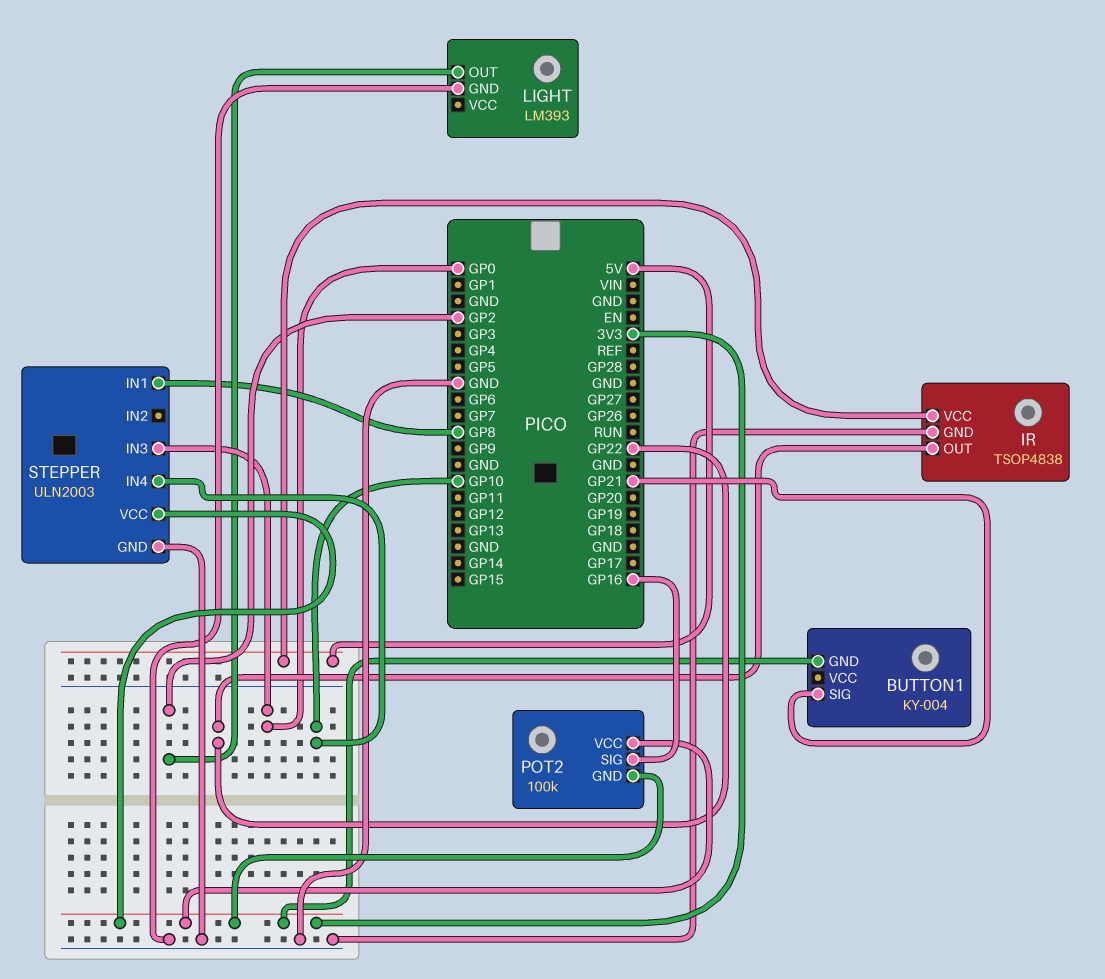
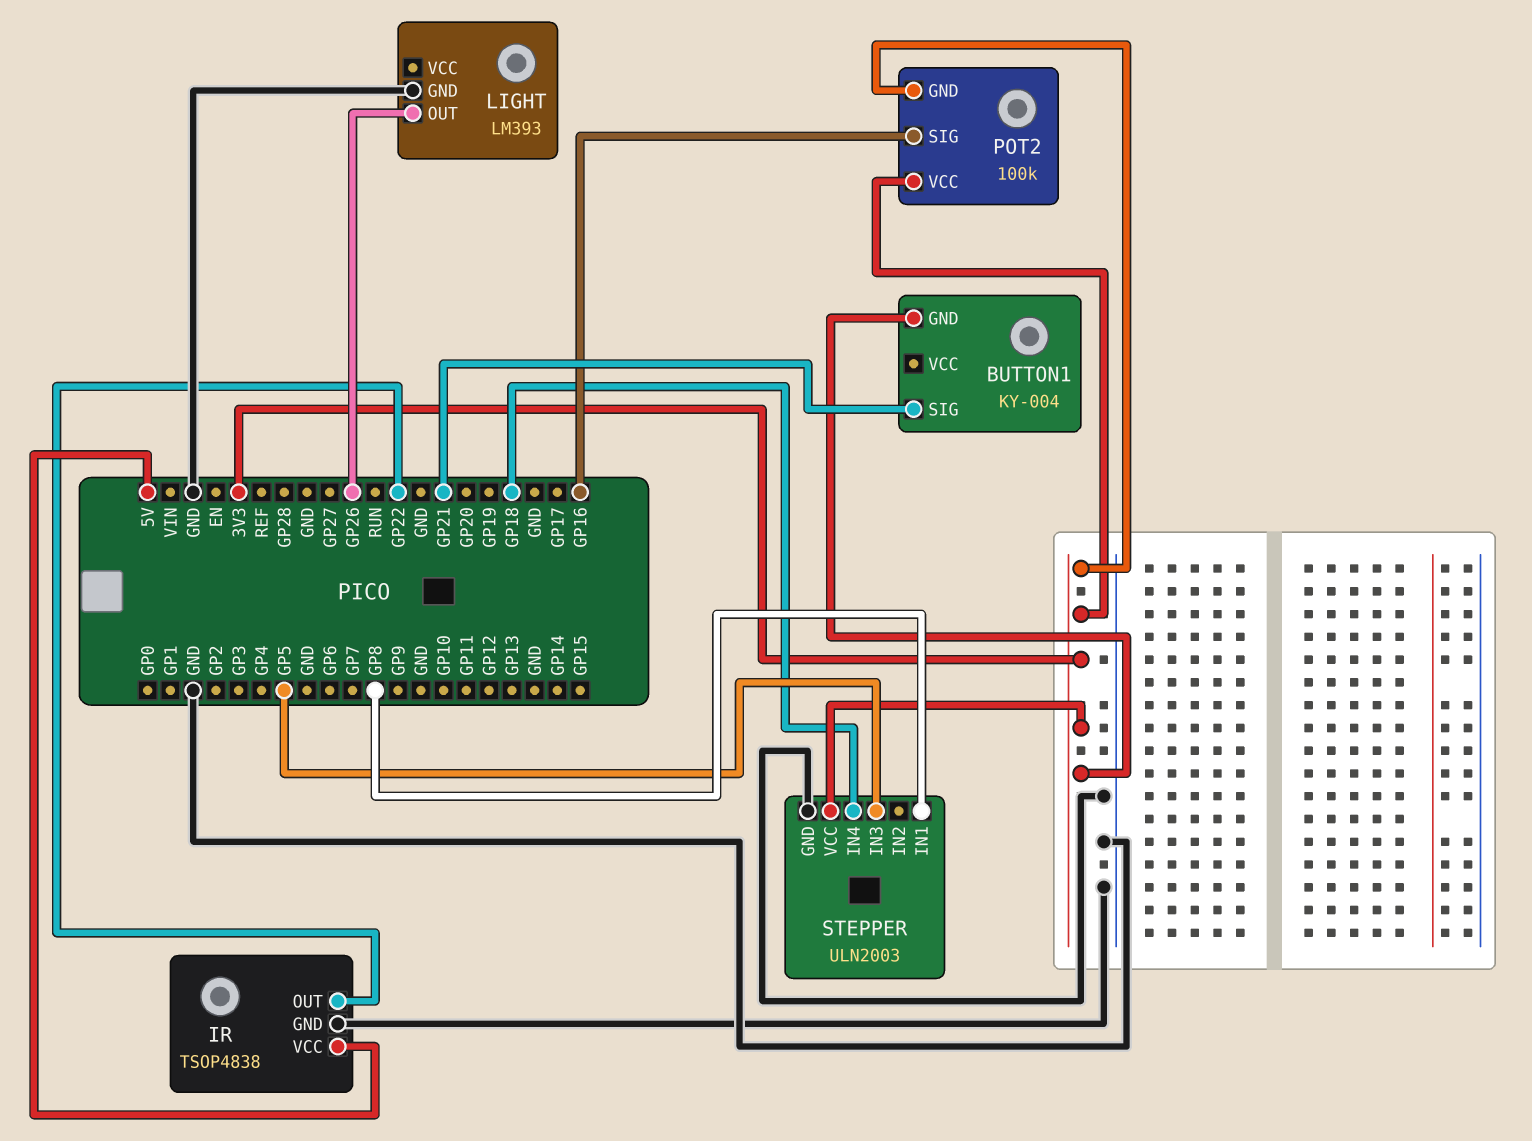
LIGHT pin OUT: GP2 -> GP26
STEPPER pin IN3: GP0 -> GP5
STEPPER pin IN4: GP10 -> GP18

